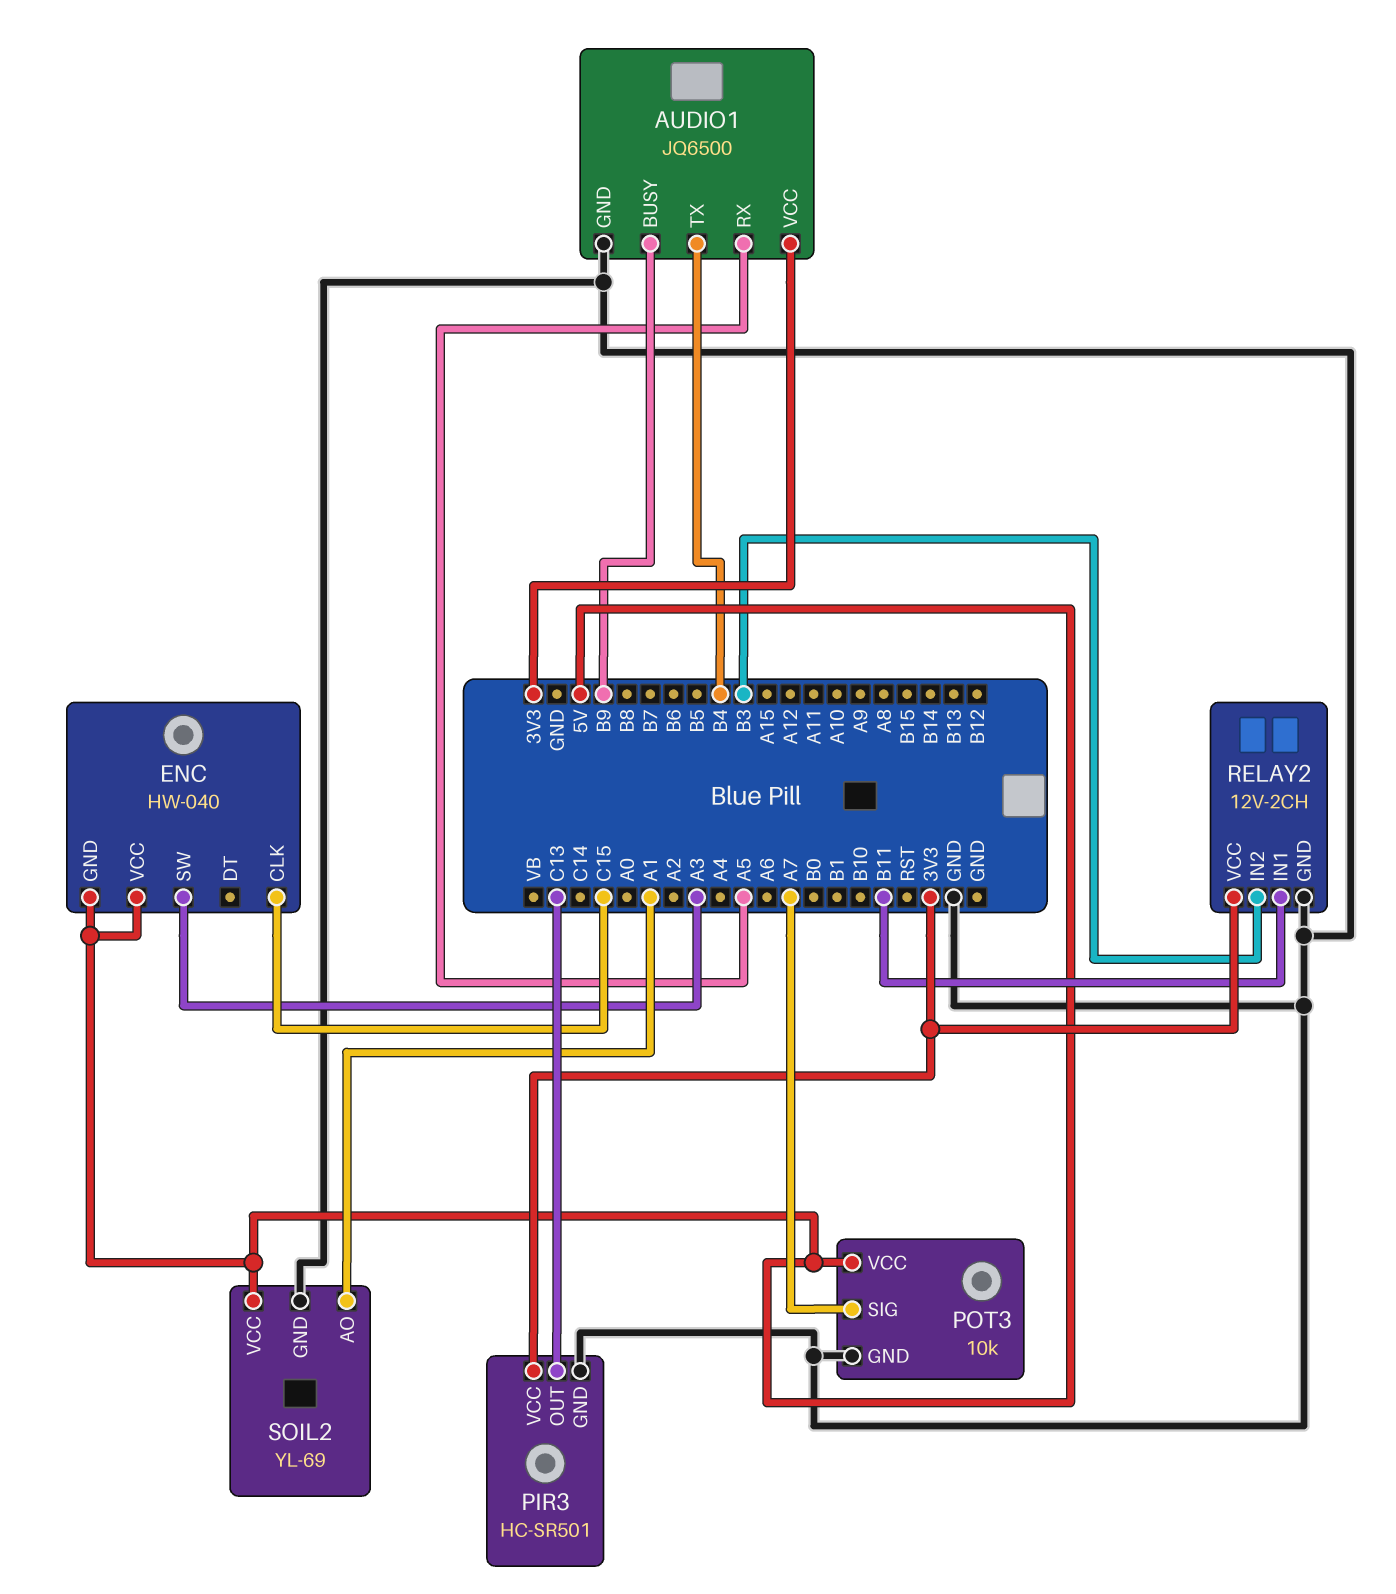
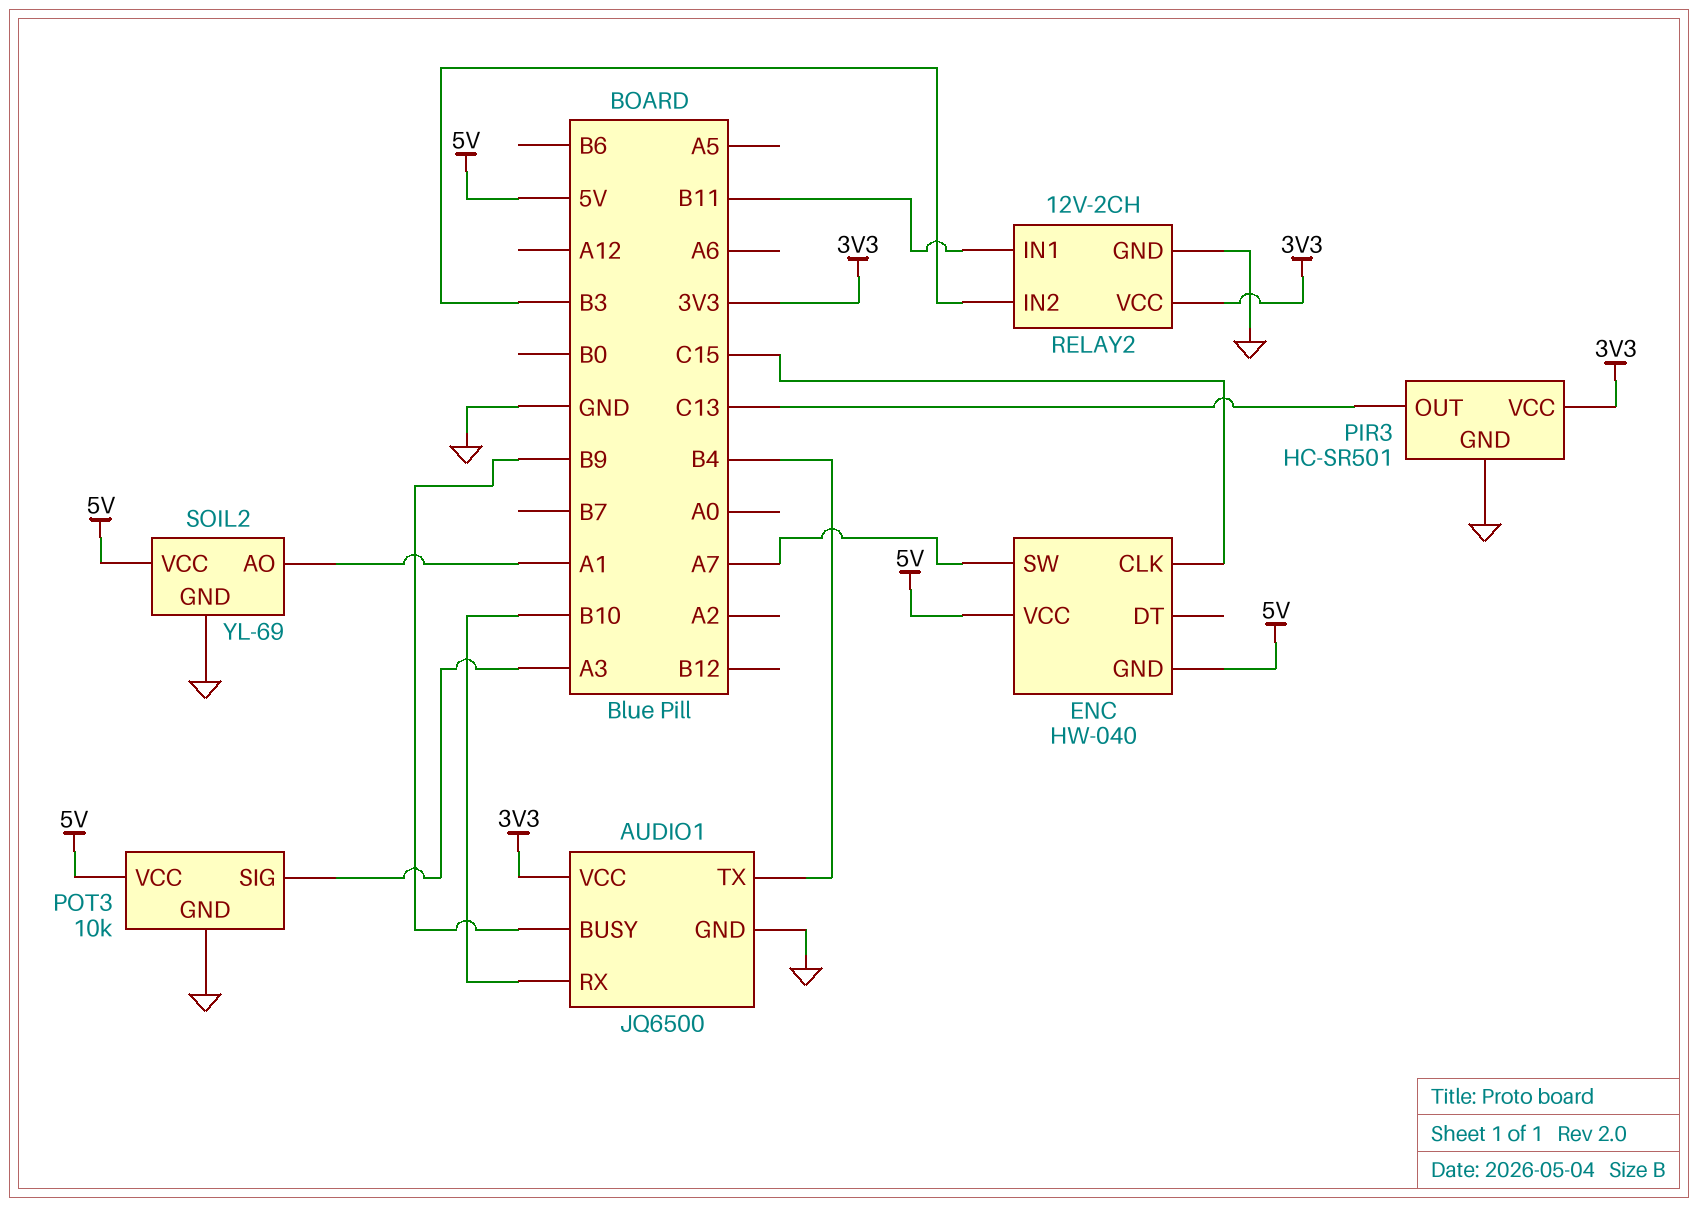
AUDIO1 pin RX: A5 -> B10
ENC pin SW: A3 -> A7
POT3 pin SIG: A7 -> A3

